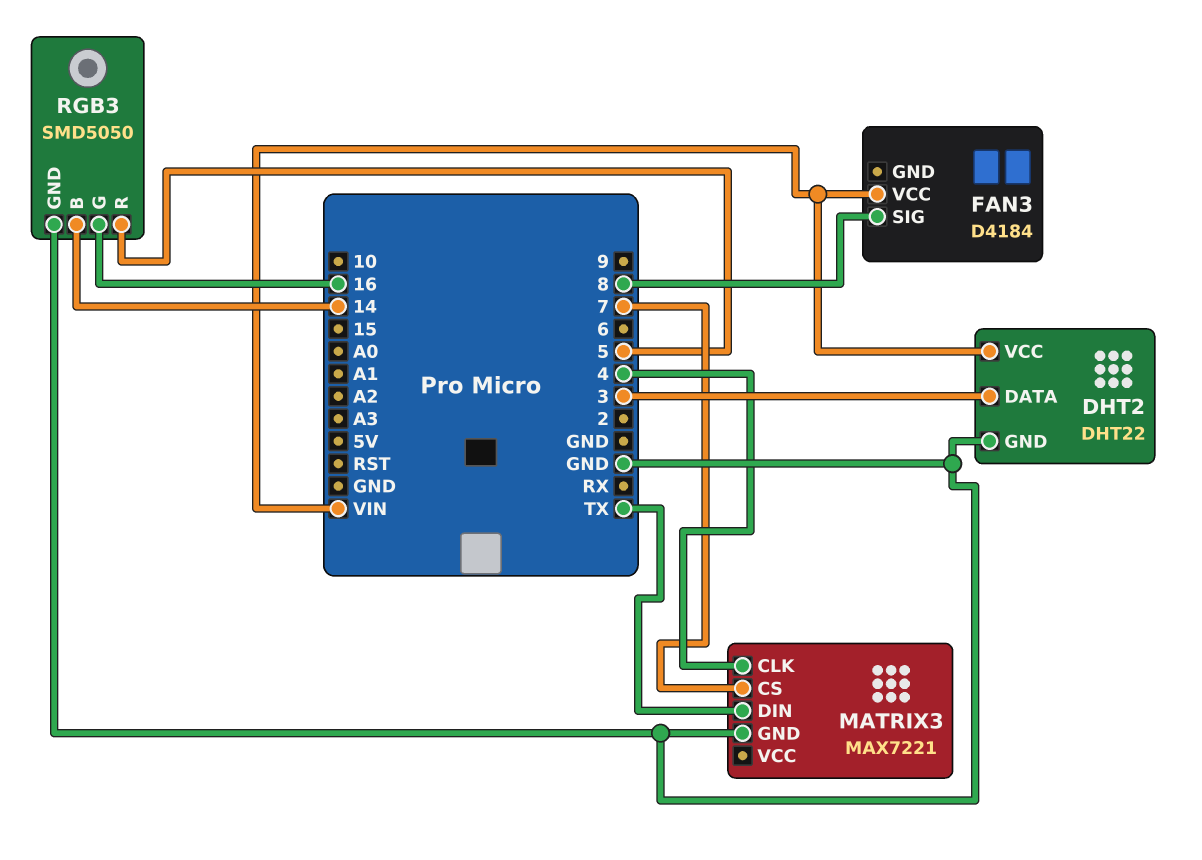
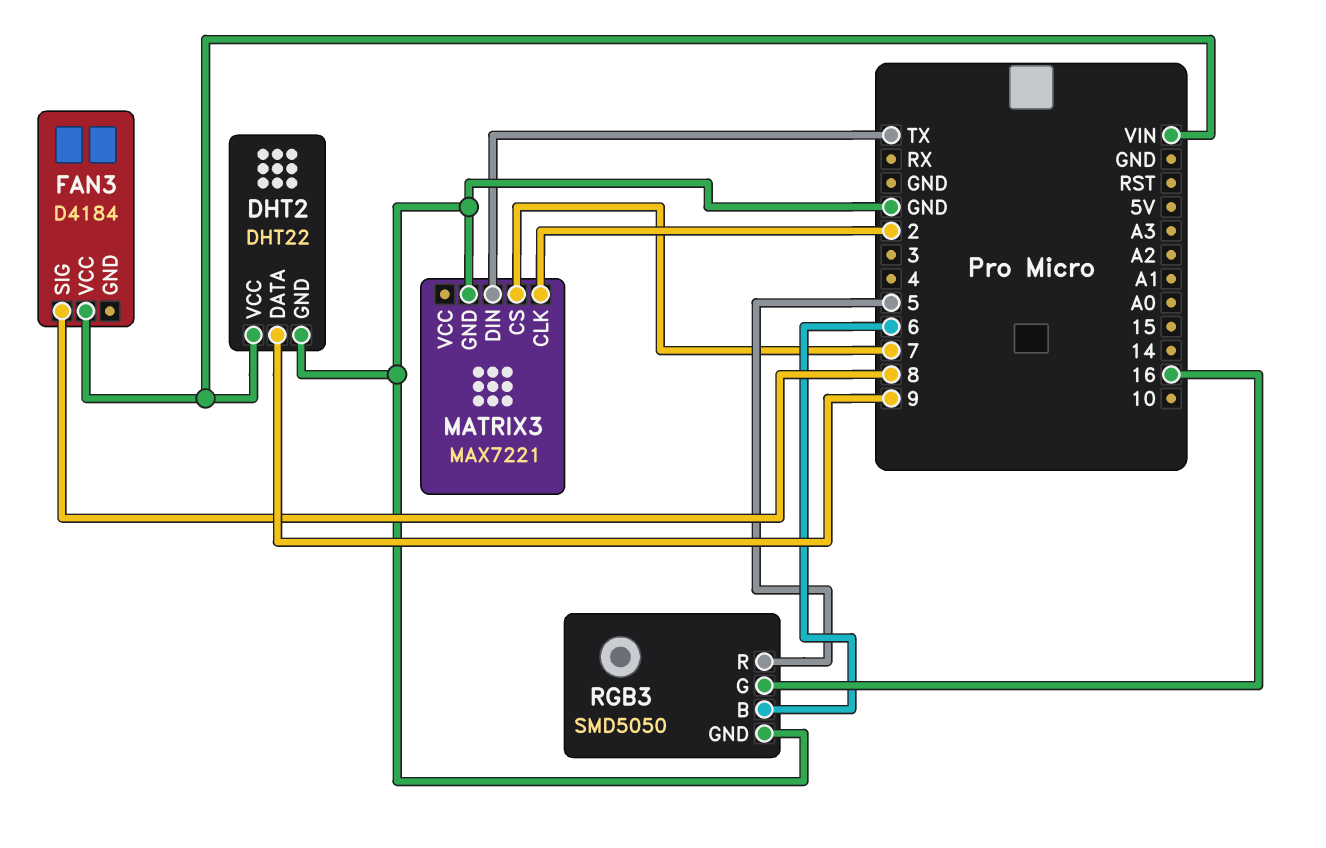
DHT2 pin DATA: 3 -> 9
MATRIX3 pin CLK: 4 -> 2
RGB3 pin B: 14 -> 6

